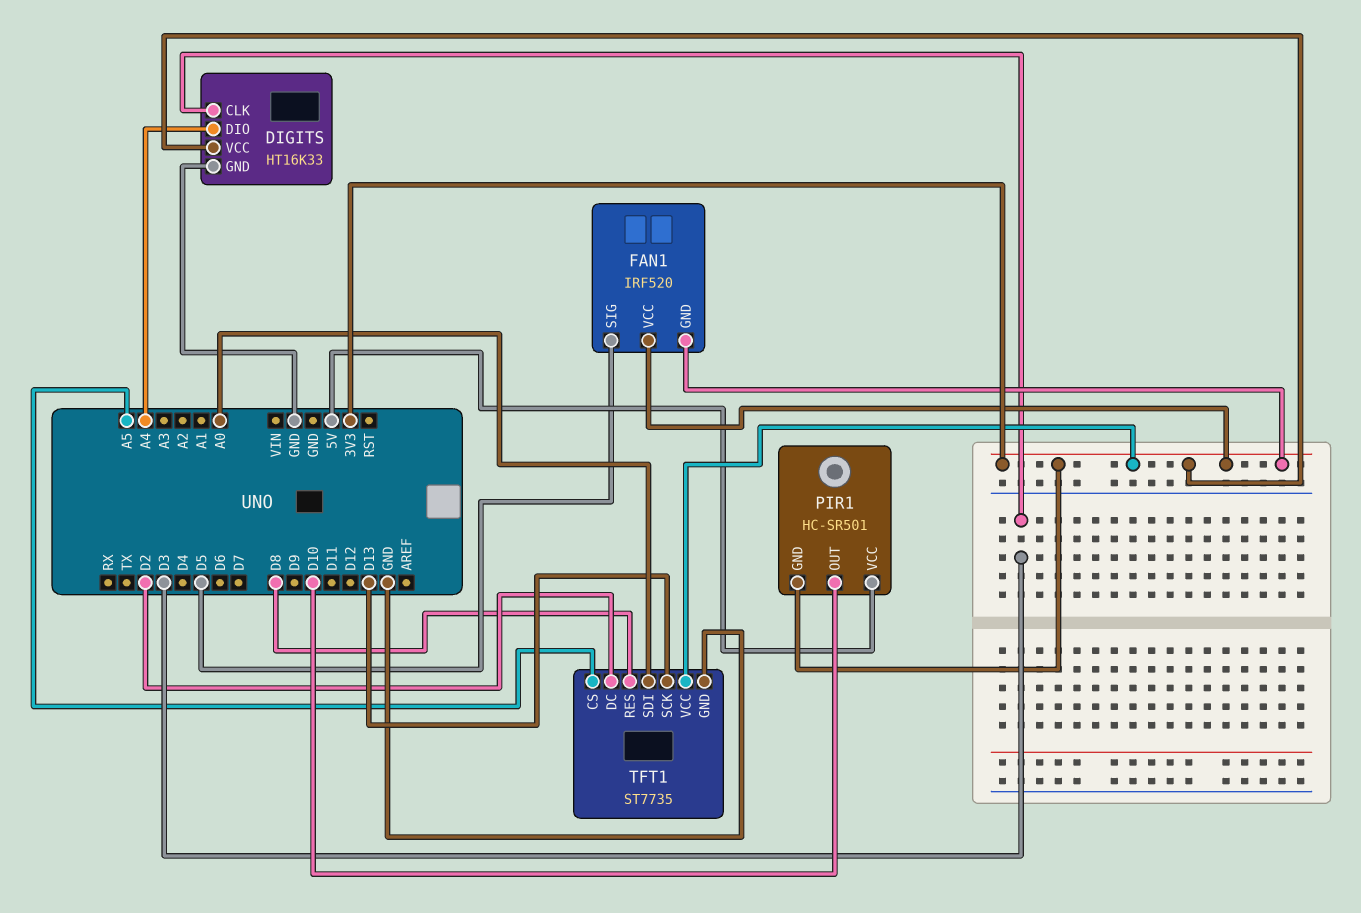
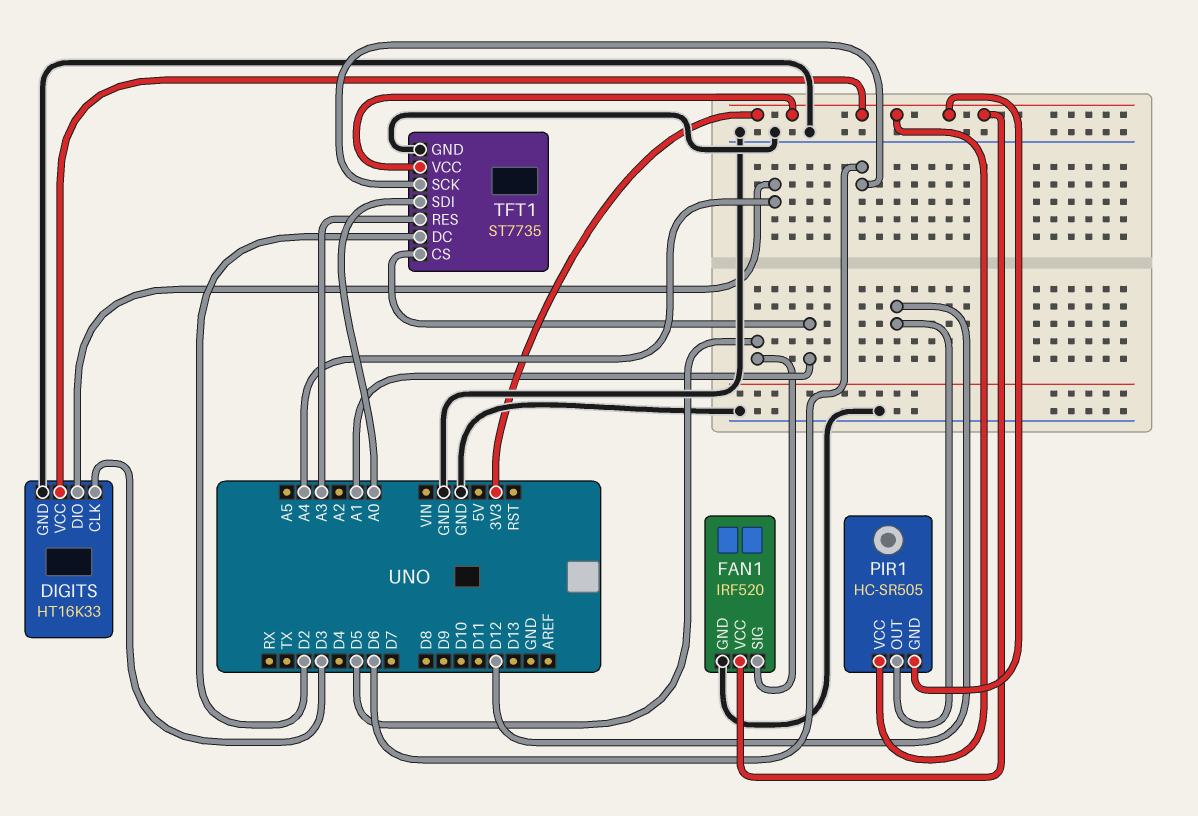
FAN1 pin GND: 3V3 -> GND
PIR1: HC-SR501 -> HC-SR505
PIR1 pin OUT: D10 -> D12
PIR1 pin VCC: 5V -> 3V3
TFT1 pin CS: A5 -> A1
TFT1 pin RES: D8 -> A3
TFT1 pin SCK: D13 -> D6

